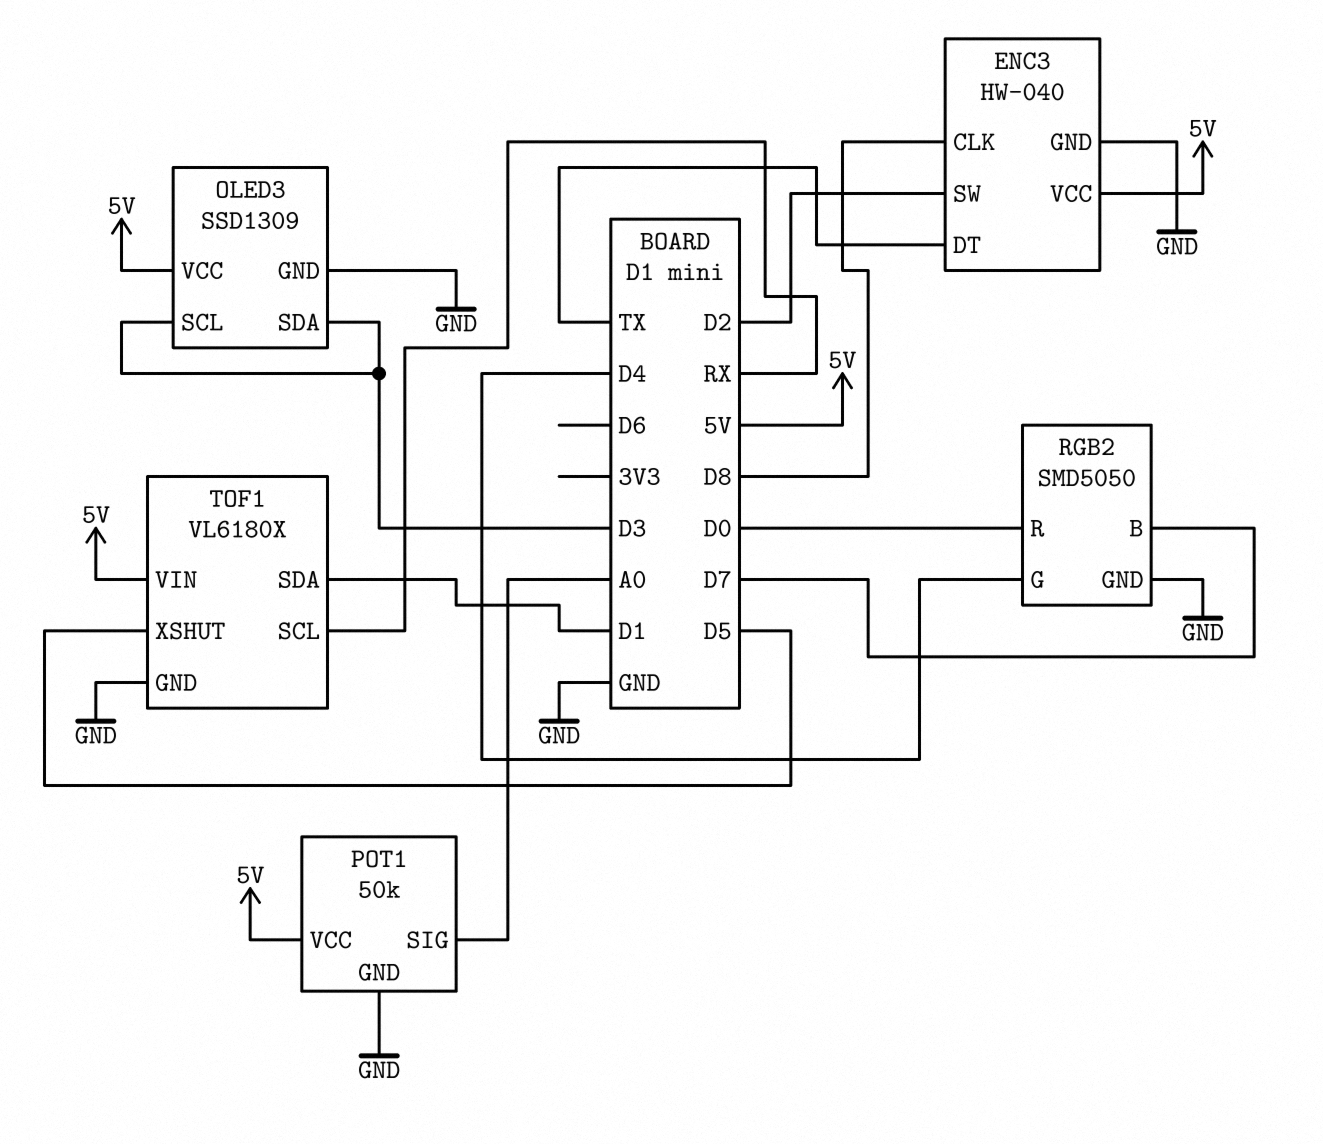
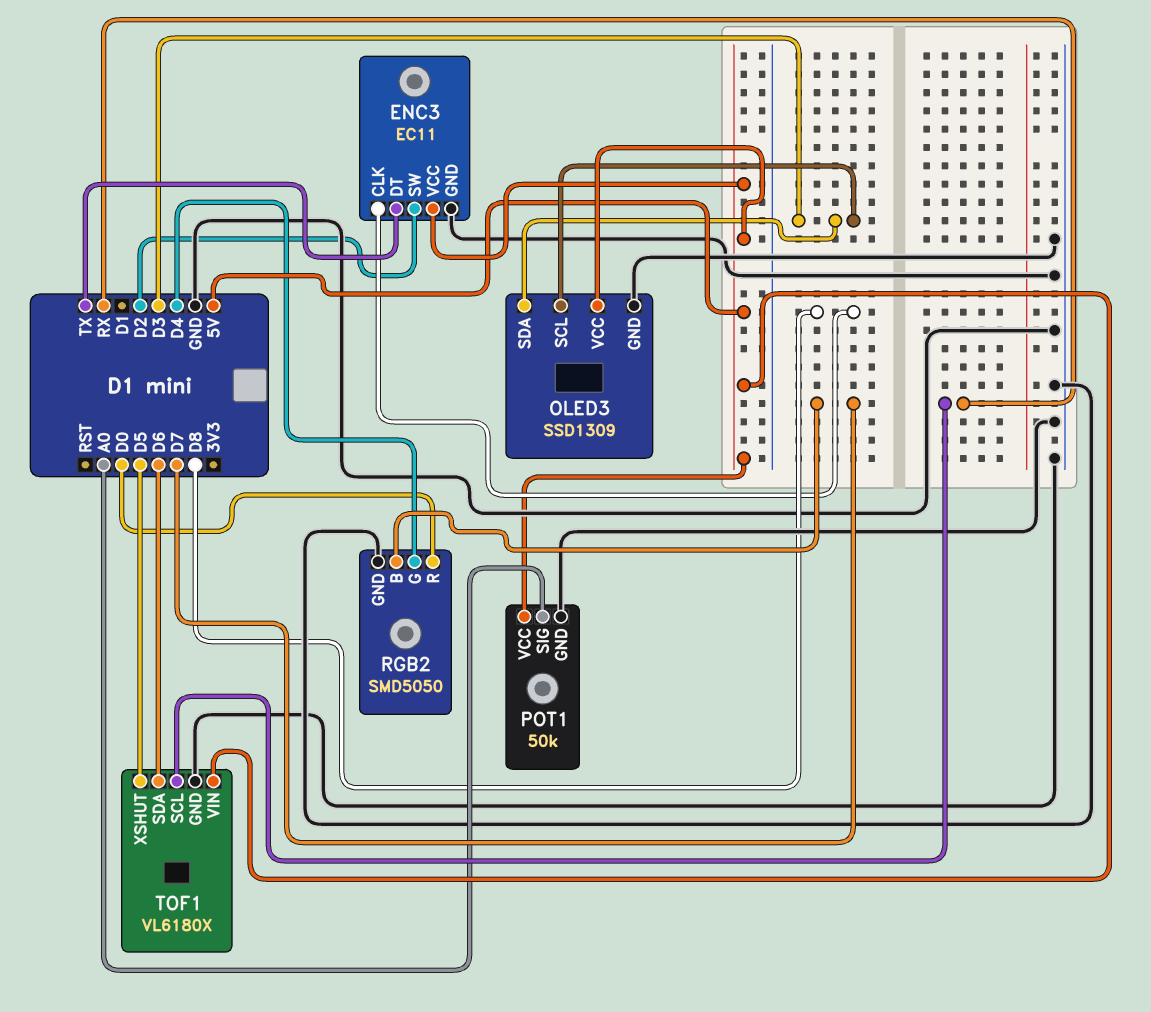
ENC3: HW-040 -> EC11
TOF1 pin SDA: D1 -> D6

